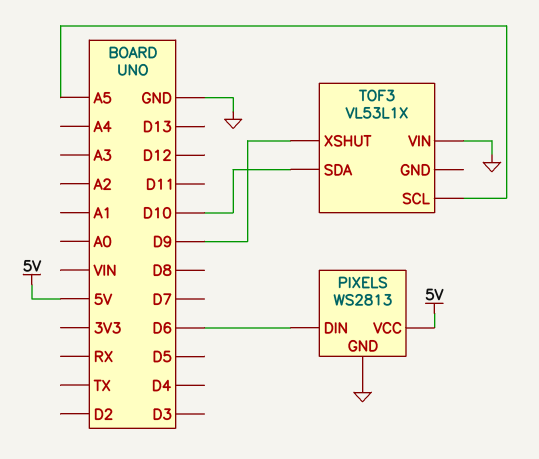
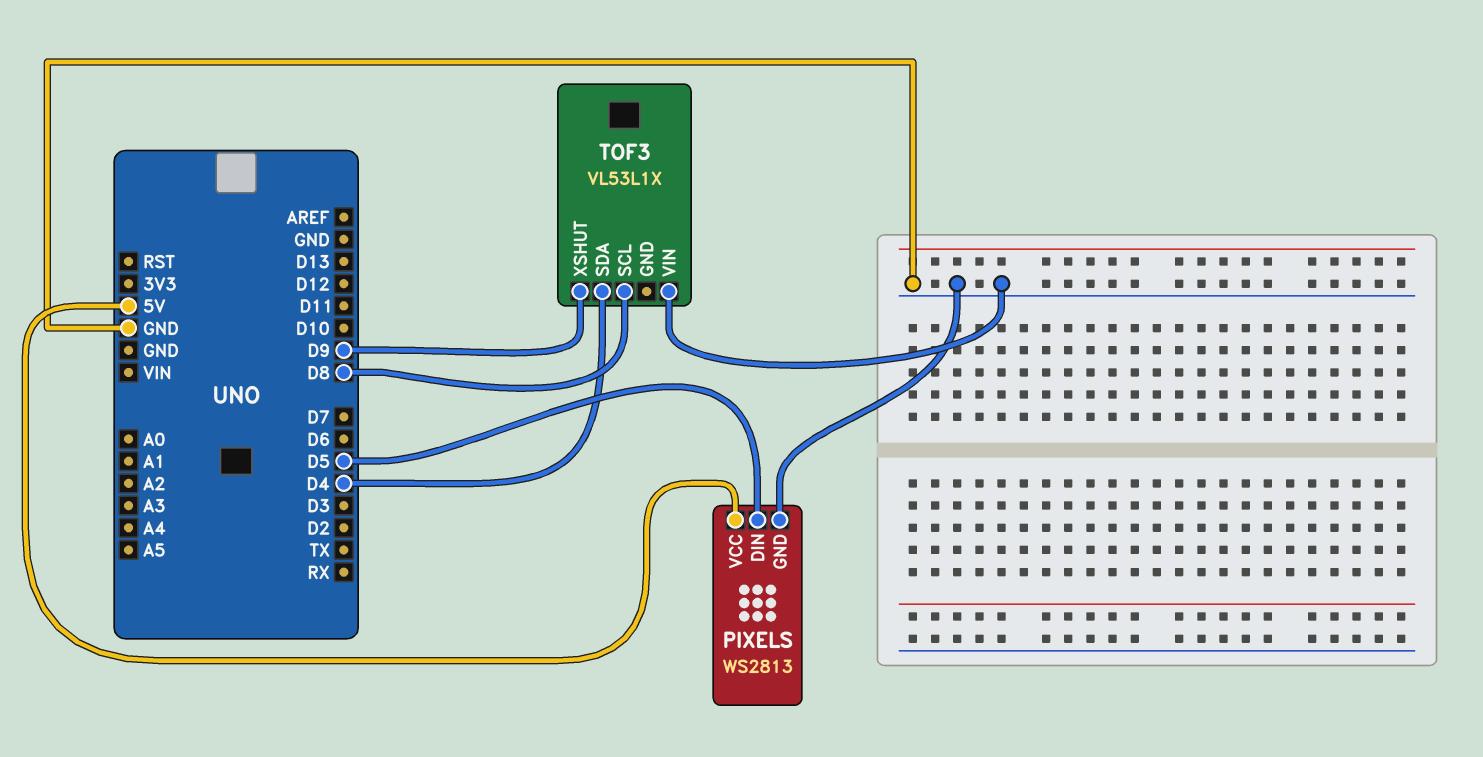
PIXELS pin DIN: D6 -> D5
TOF3 pin SCL: A5 -> D8
TOF3 pin SDA: D10 -> D4

